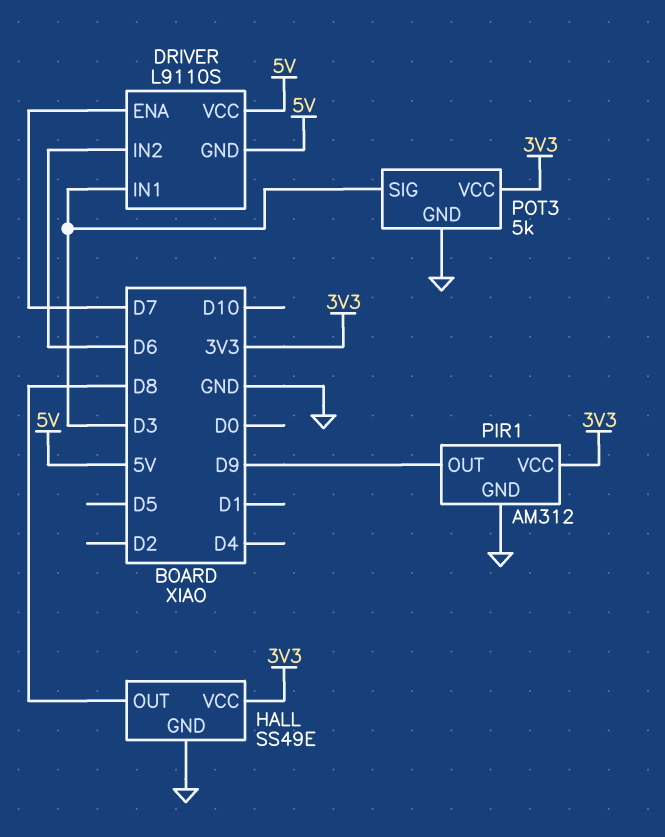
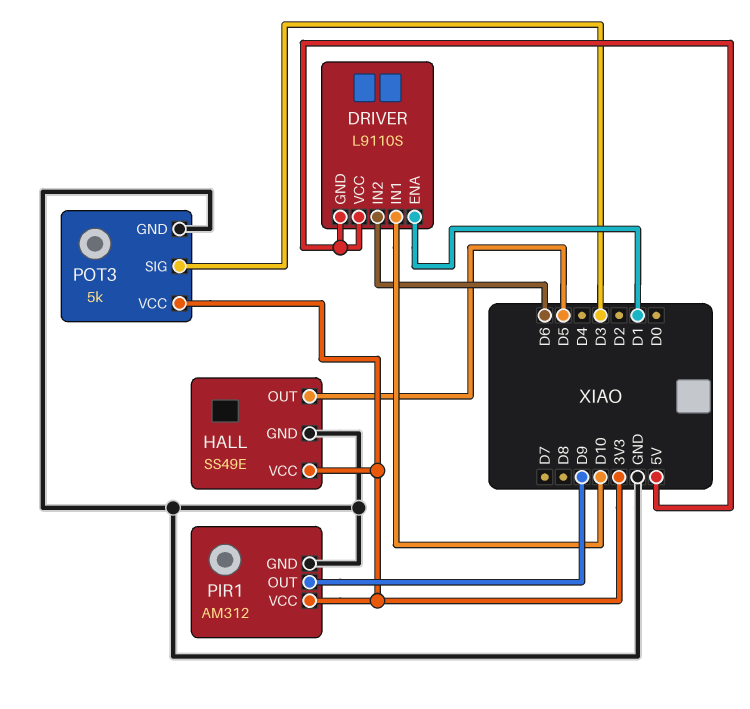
DRIVER pin ENA: D7 -> D1
DRIVER pin IN1: D3 -> D10
HALL pin OUT: D8 -> D5

